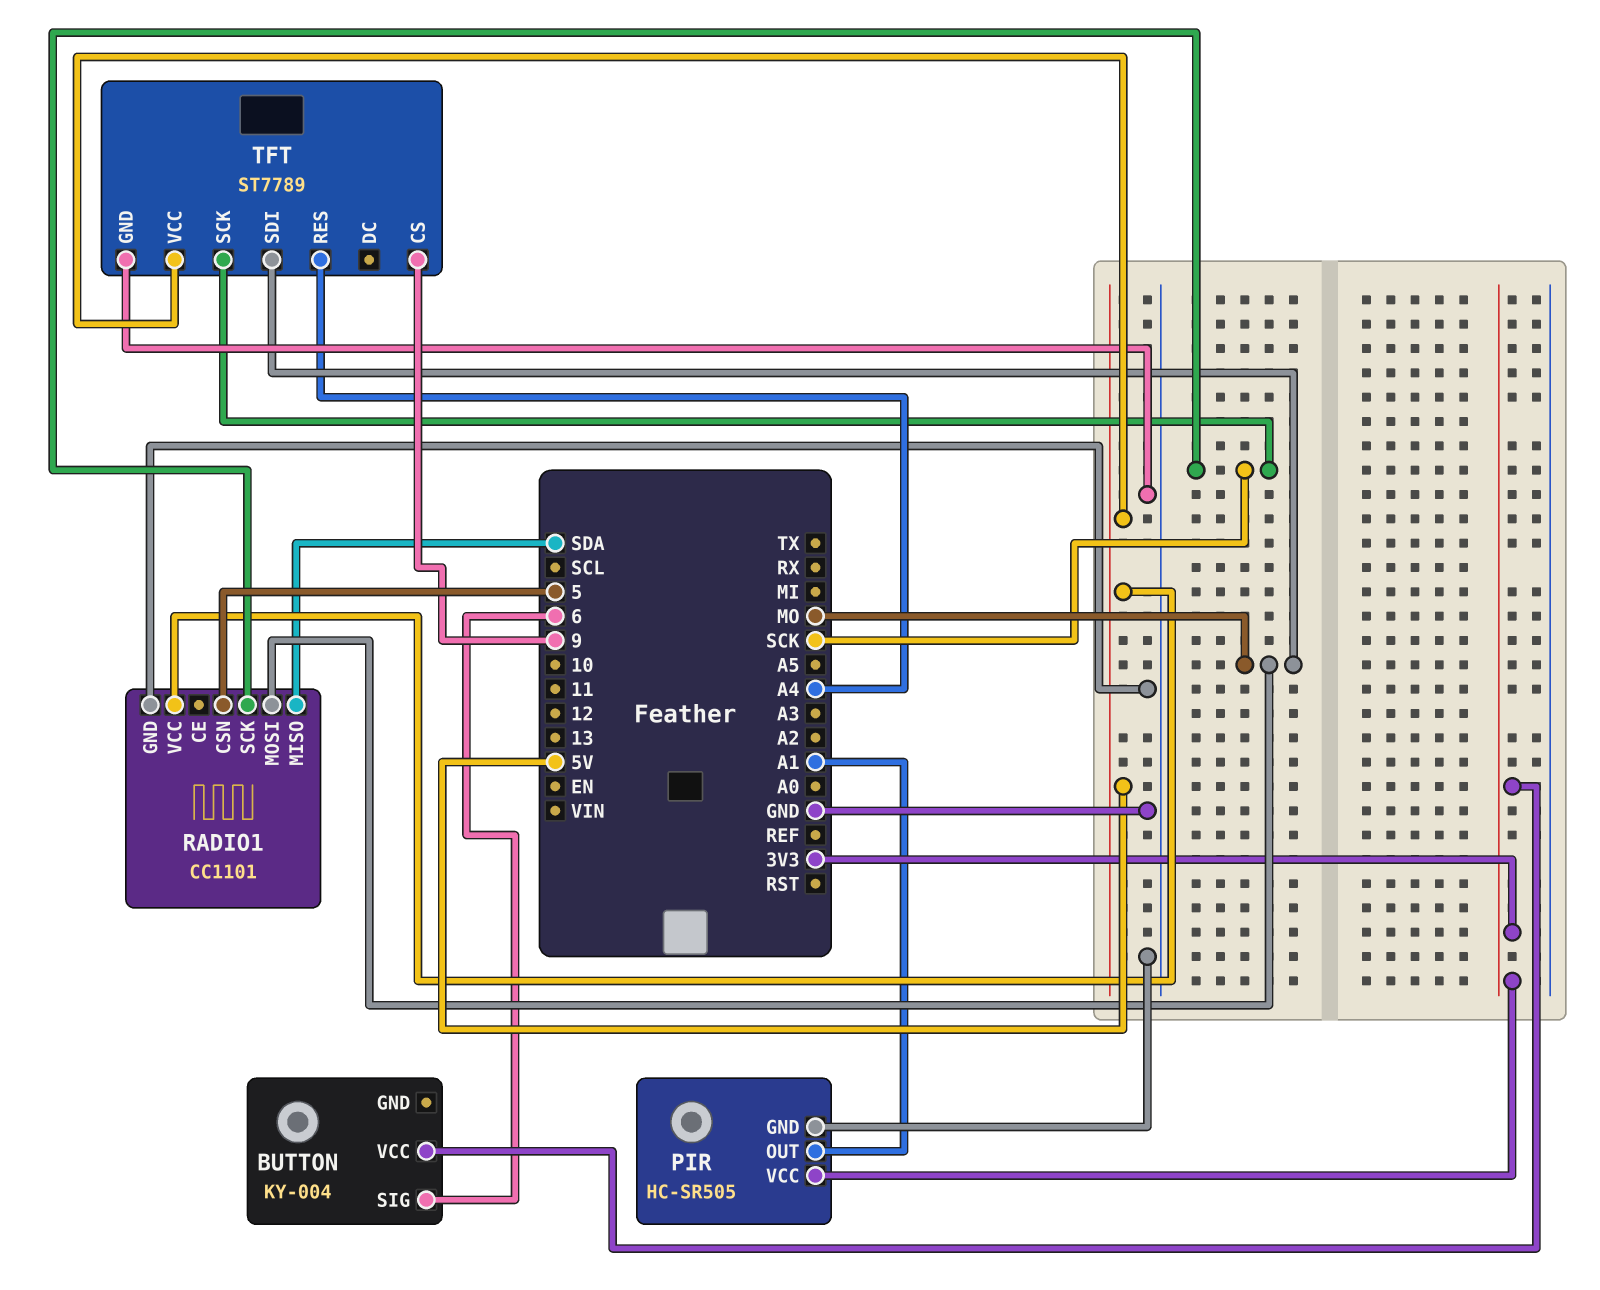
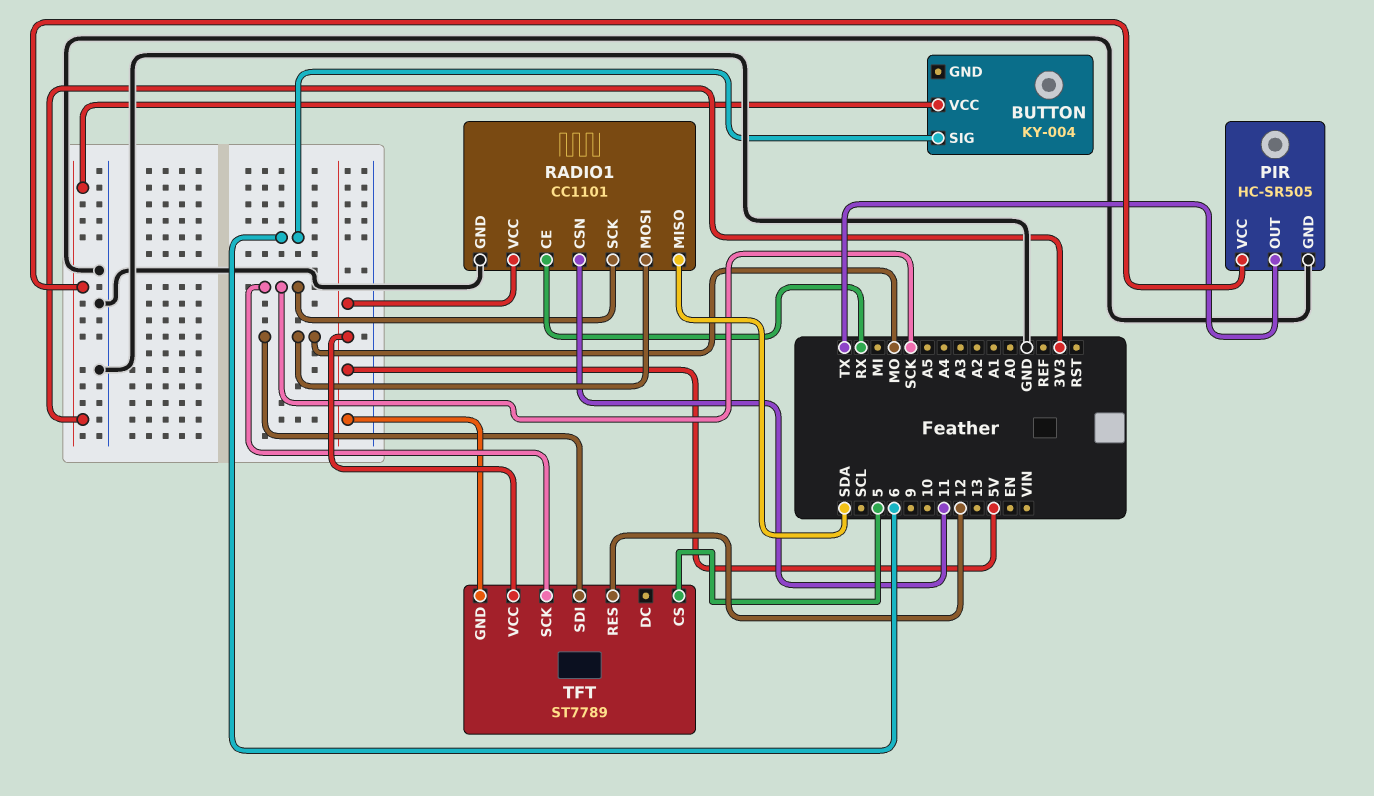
PIR pin OUT: A1 -> TX
RADIO1 pin CE: none -> RX
RADIO1 pin CSN: 5 -> 11
TFT pin CS: 9 -> 5
TFT pin GND: GND -> 5V
TFT pin RES: A4 -> 12

